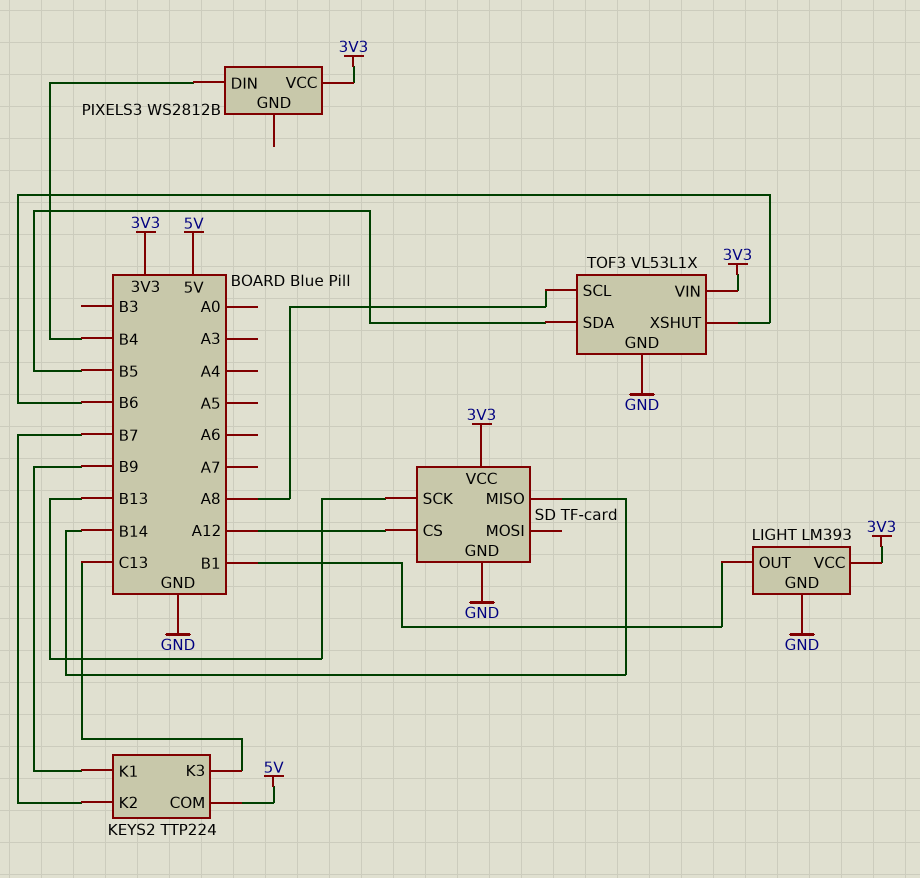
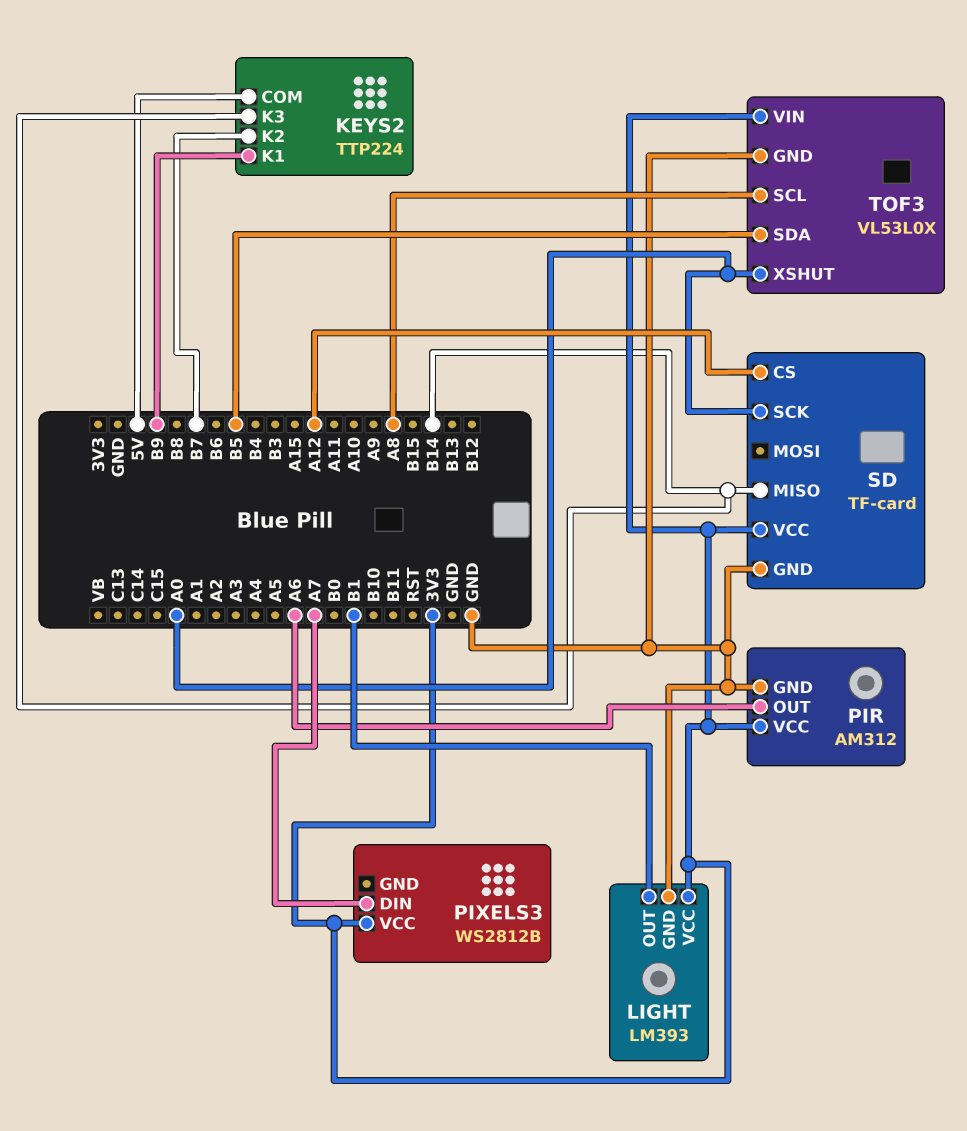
KEYS2 pin K3: C13 -> B14
PIR: none -> AM312
PIR pin GND: none -> GND
PIR pin OUT: none -> A6
PIR pin VCC: none -> 3V3
PIXELS3 pin DIN: B4 -> A7
SD pin SCK: B13 -> A0
TOF3: VL53L1X -> VL53L0X
TOF3 pin XSHUT: B6 -> A0

